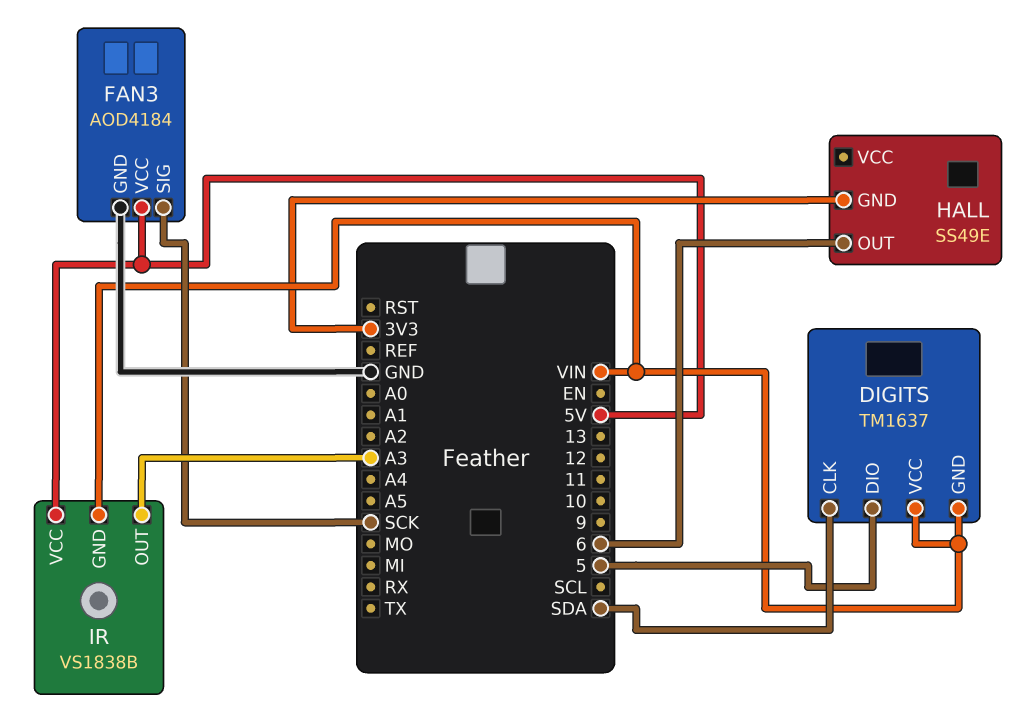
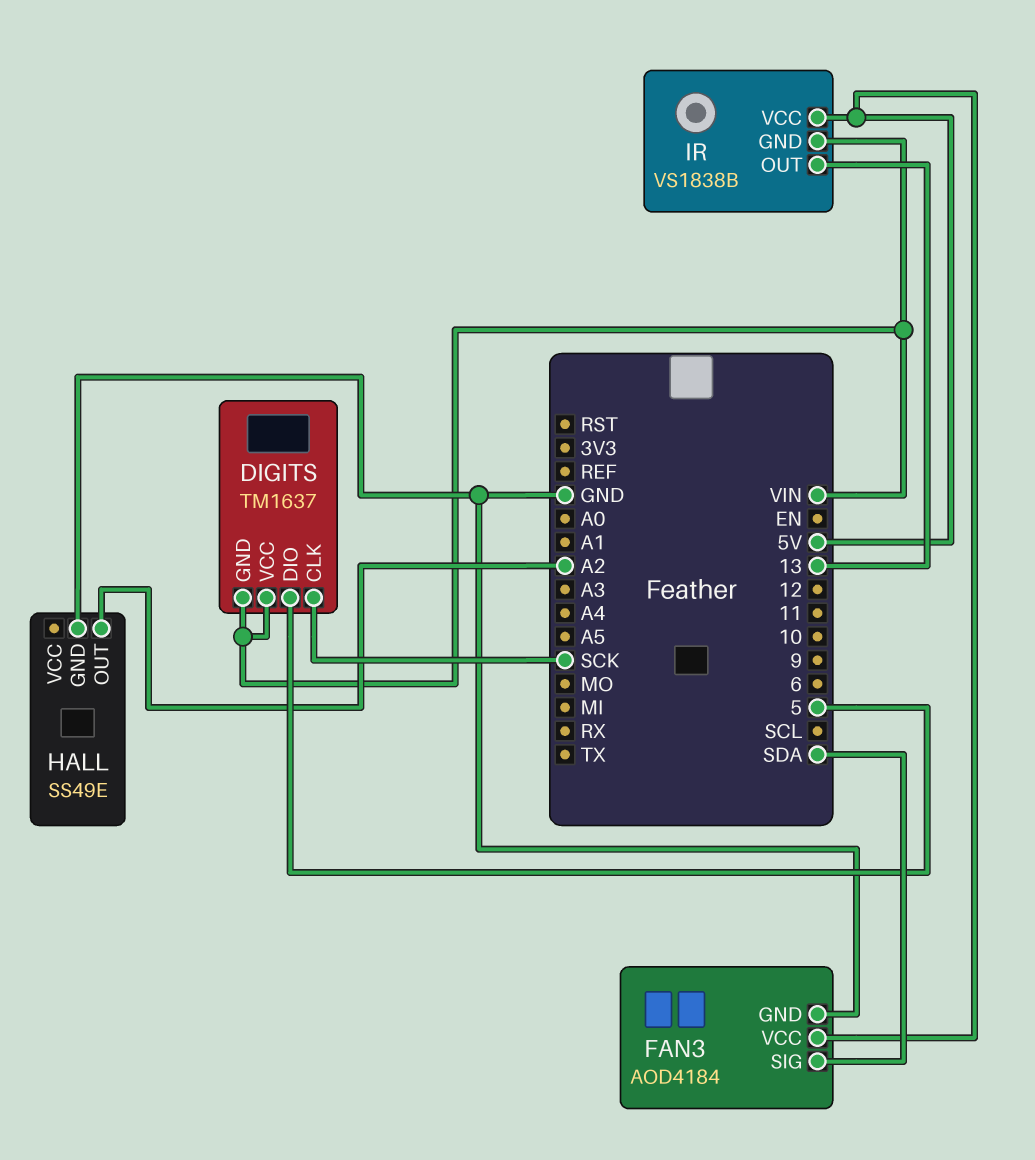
DIGITS pin CLK: SDA -> SCK
FAN3 pin SIG: SCK -> SDA
HALL pin GND: 3V3 -> GND
HALL pin OUT: 6 -> A2
IR pin OUT: A3 -> 13

